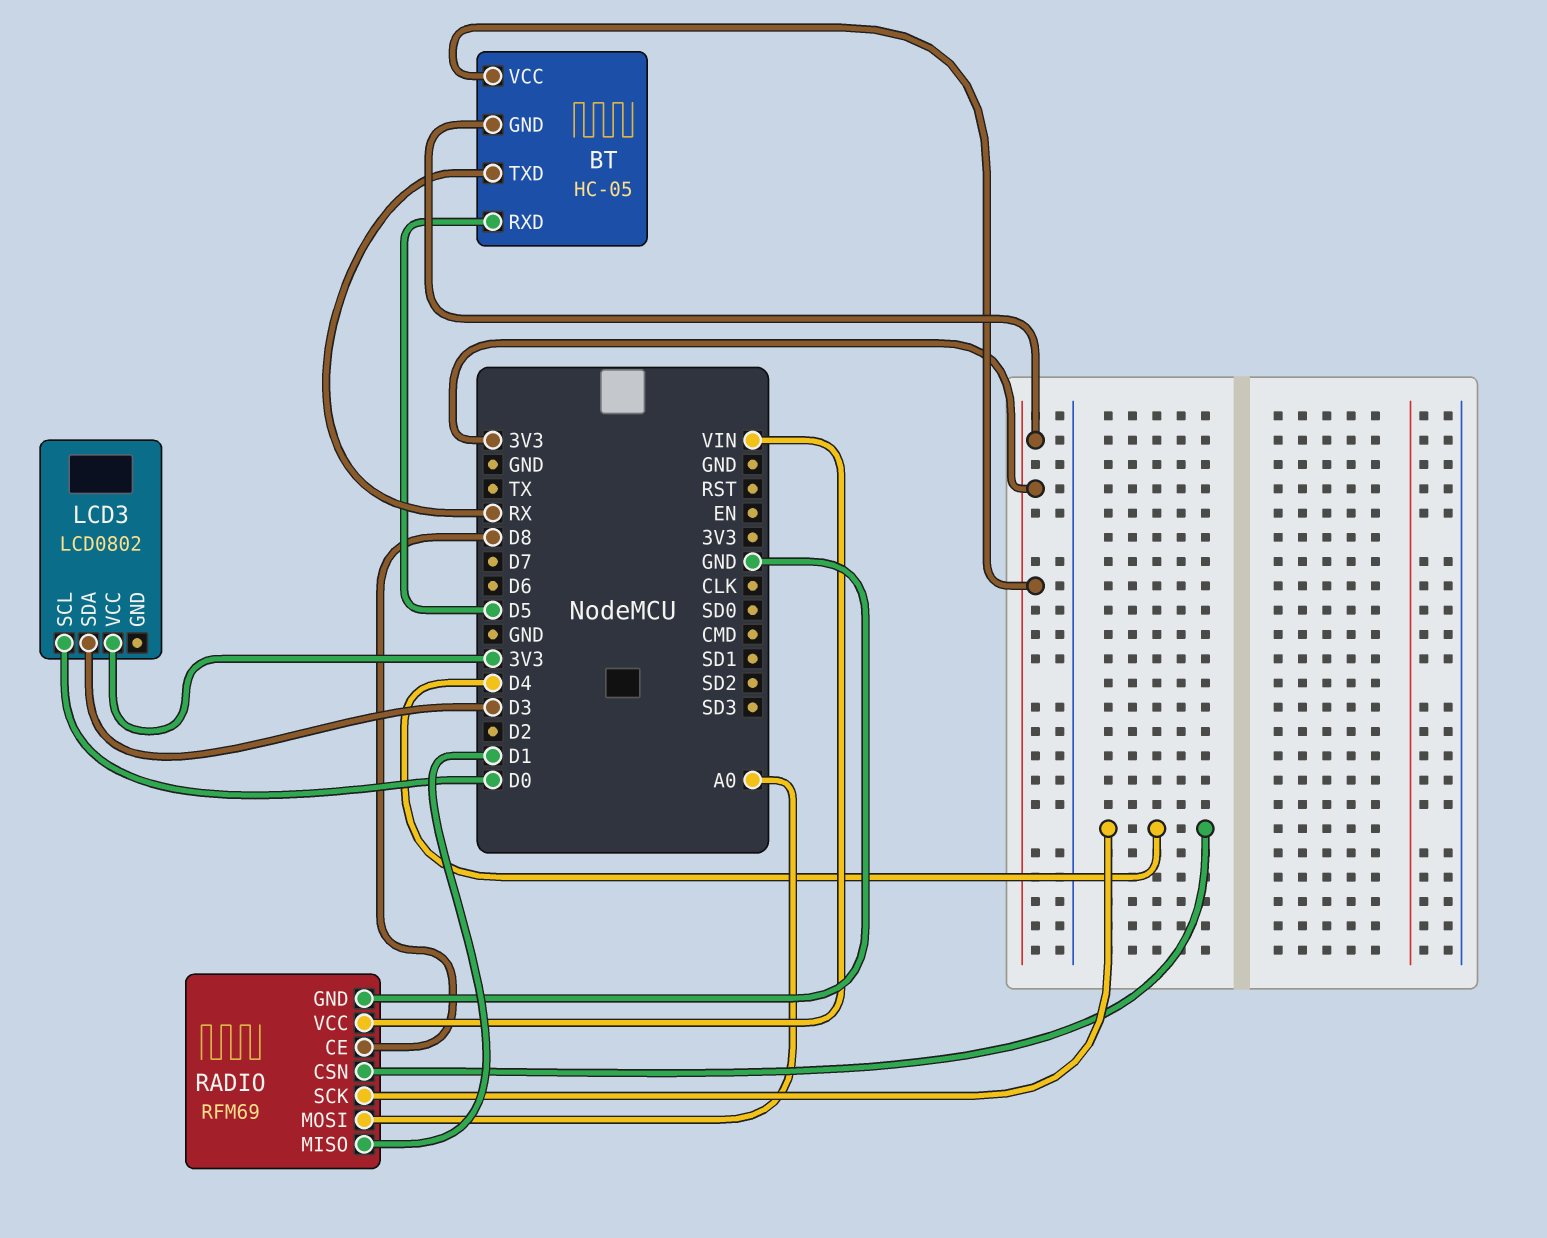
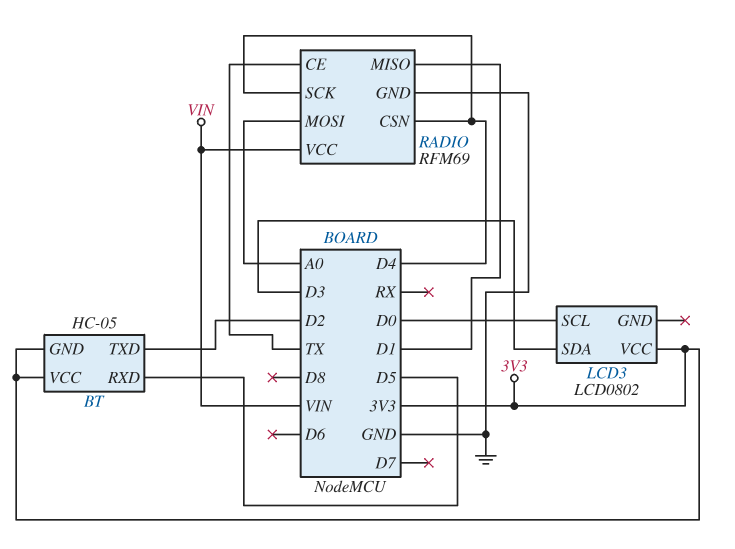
BT pin TXD: RX -> D2
RADIO pin CE: D8 -> TX

